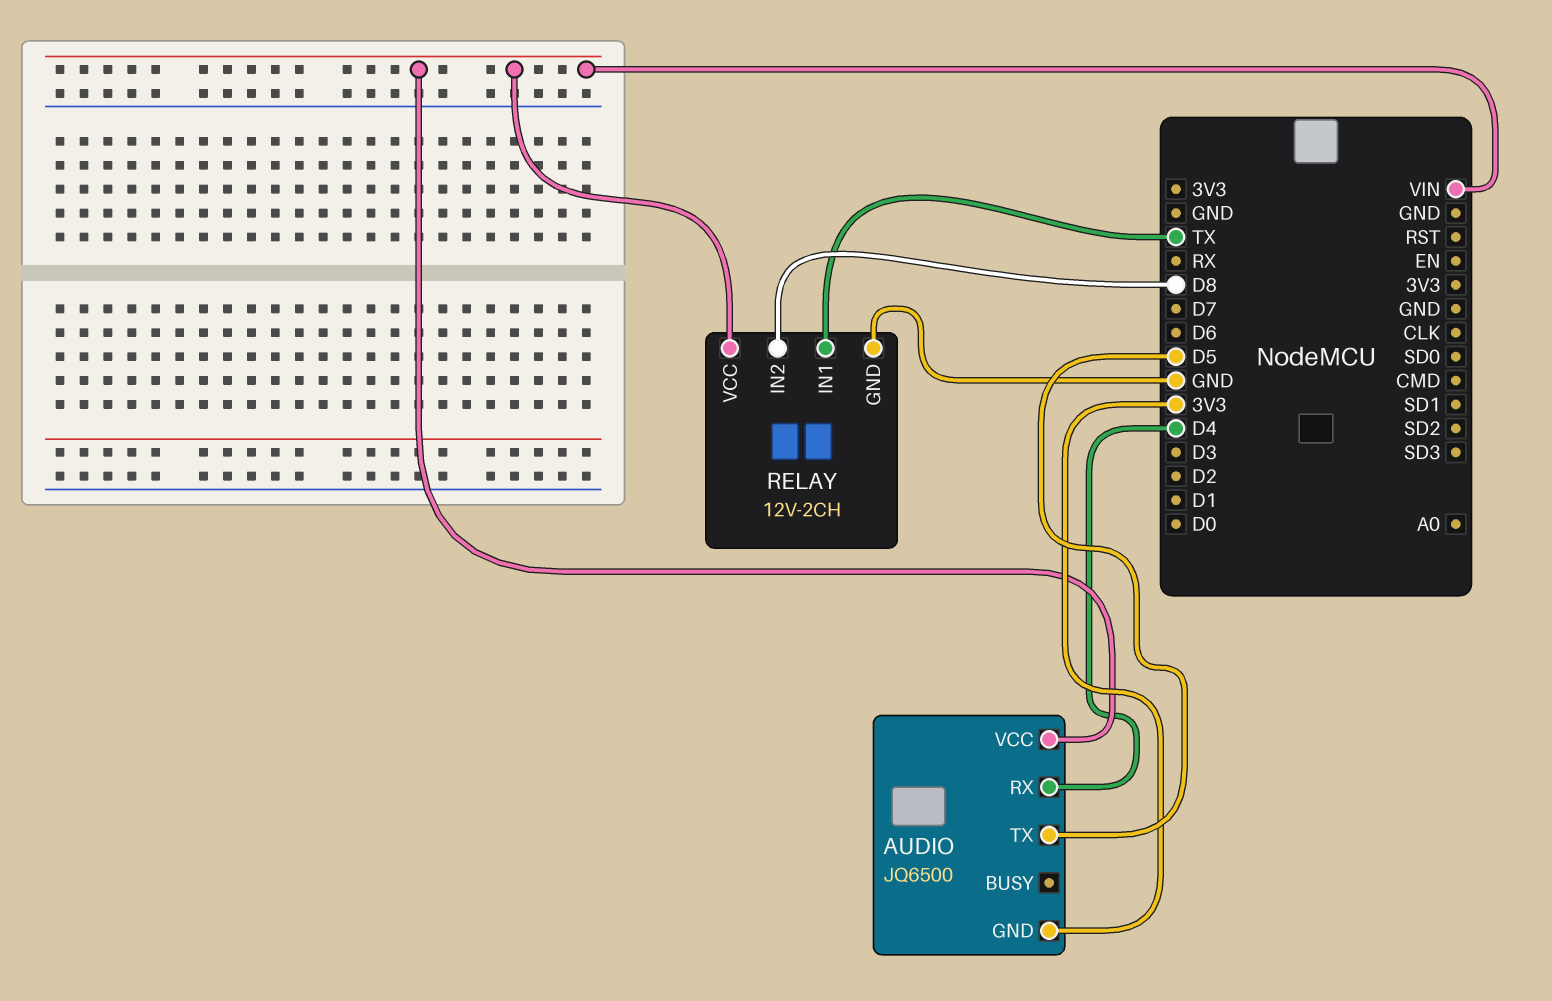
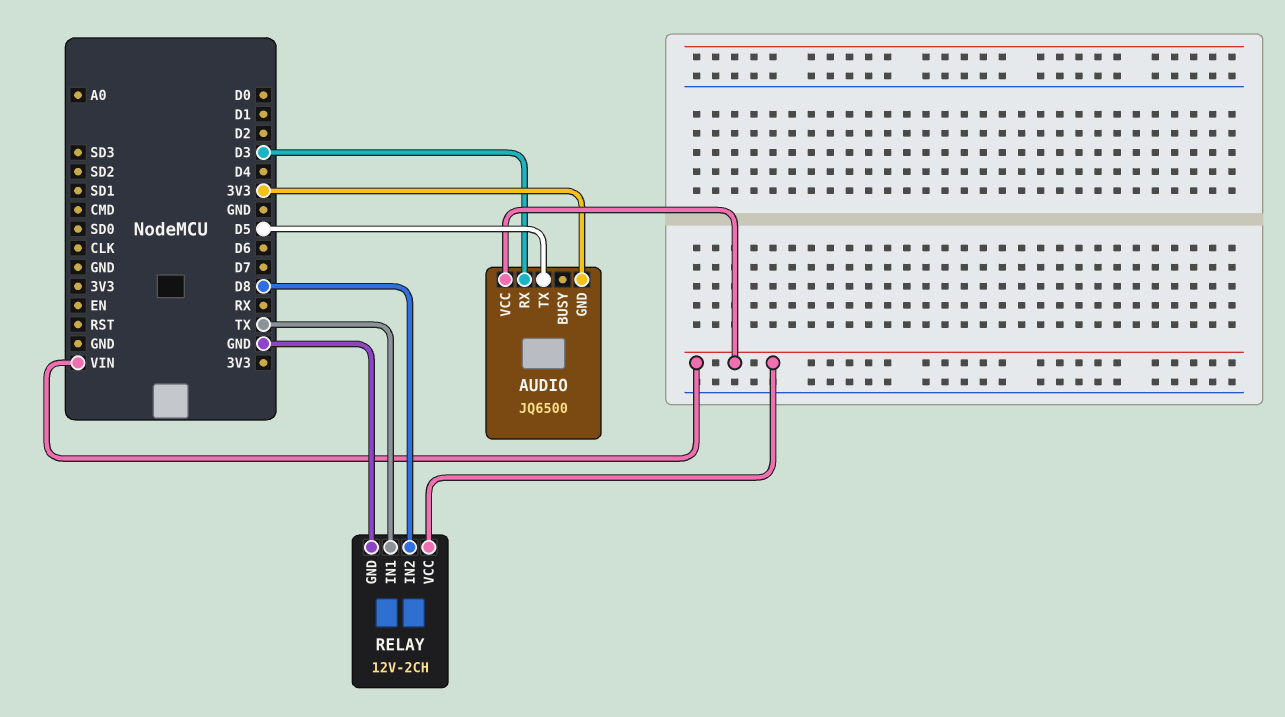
AUDIO pin RX: D4 -> D3

